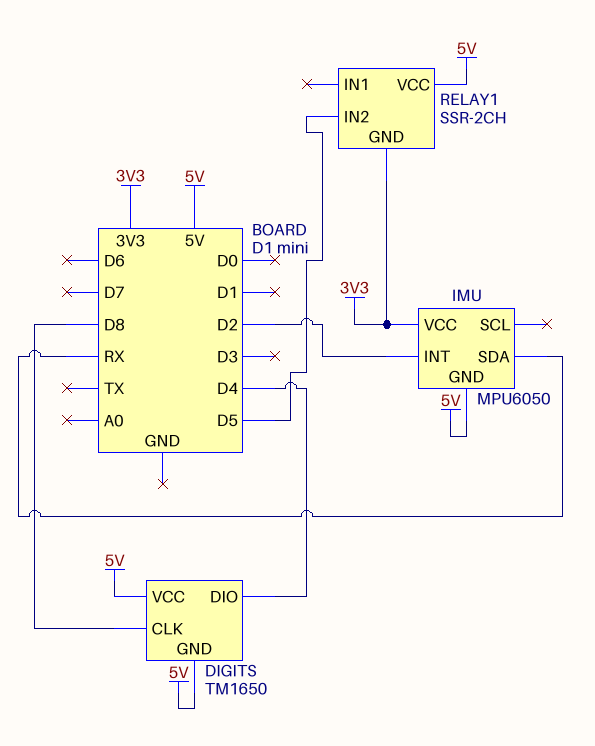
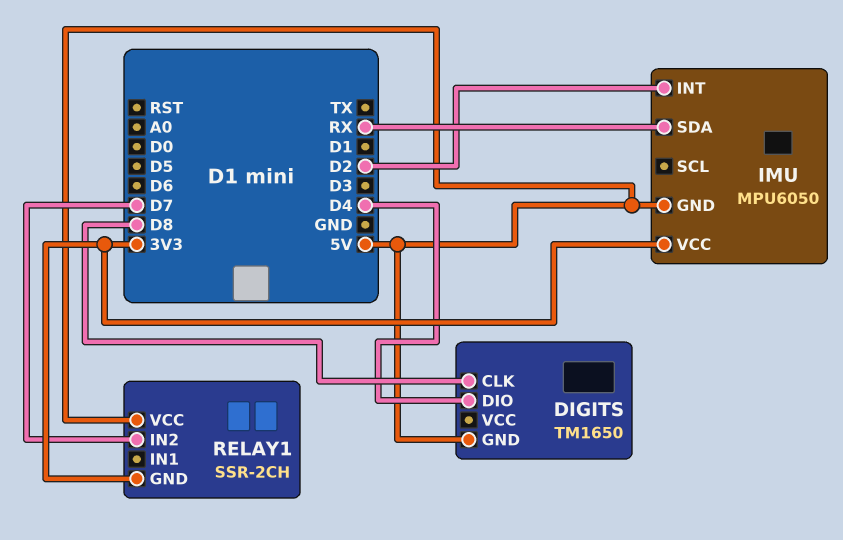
DIGITS pin VCC: 5V -> none
RELAY1 pin IN2: D5 -> D7

